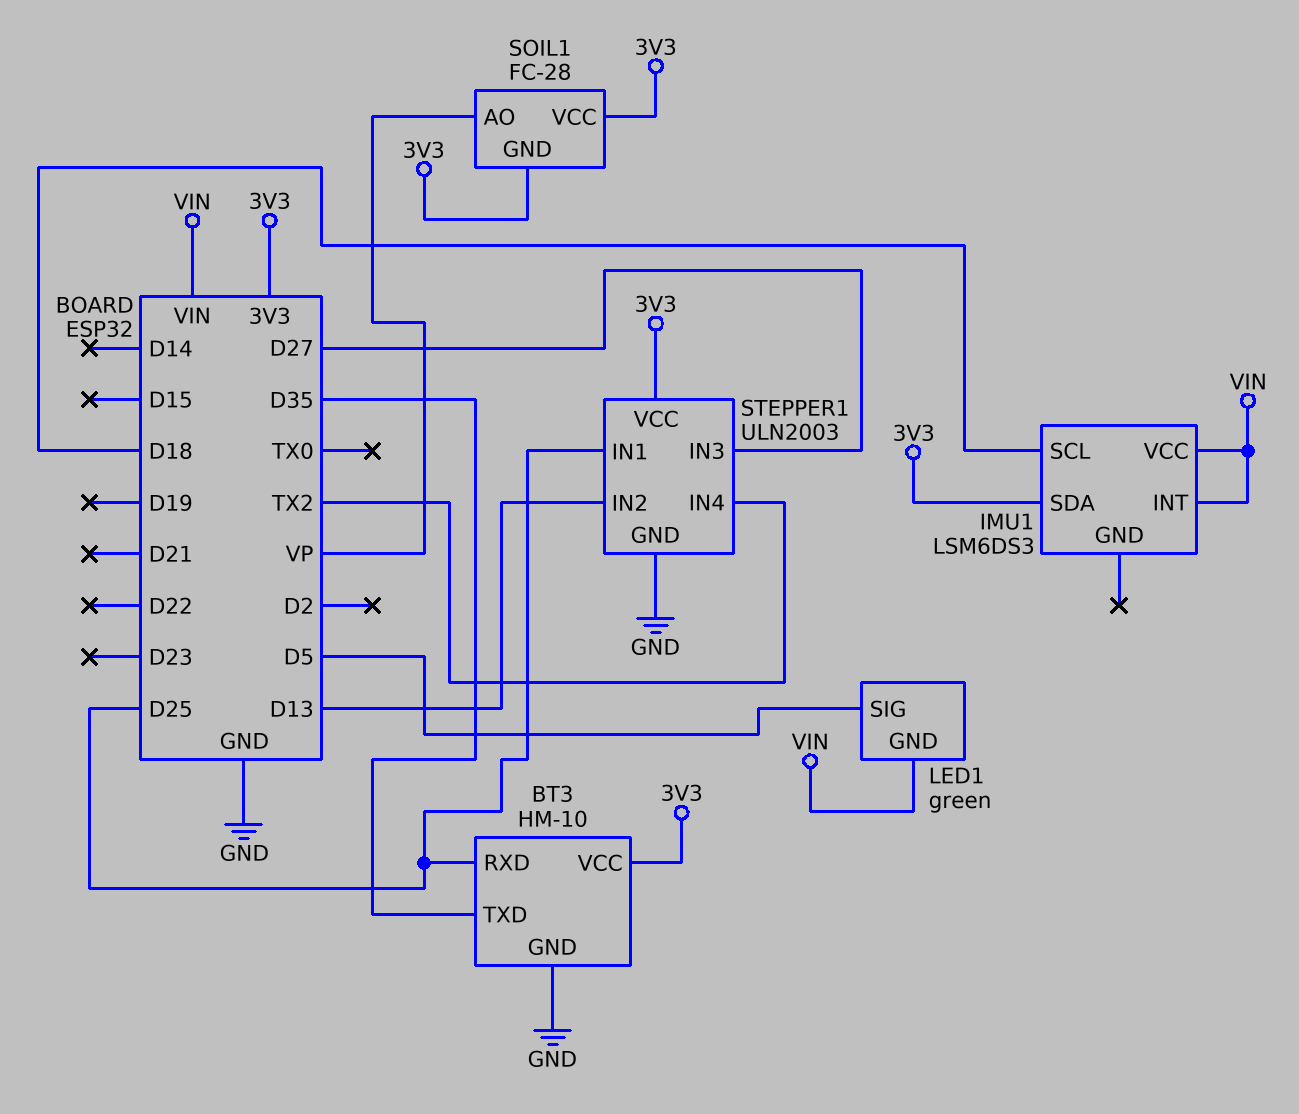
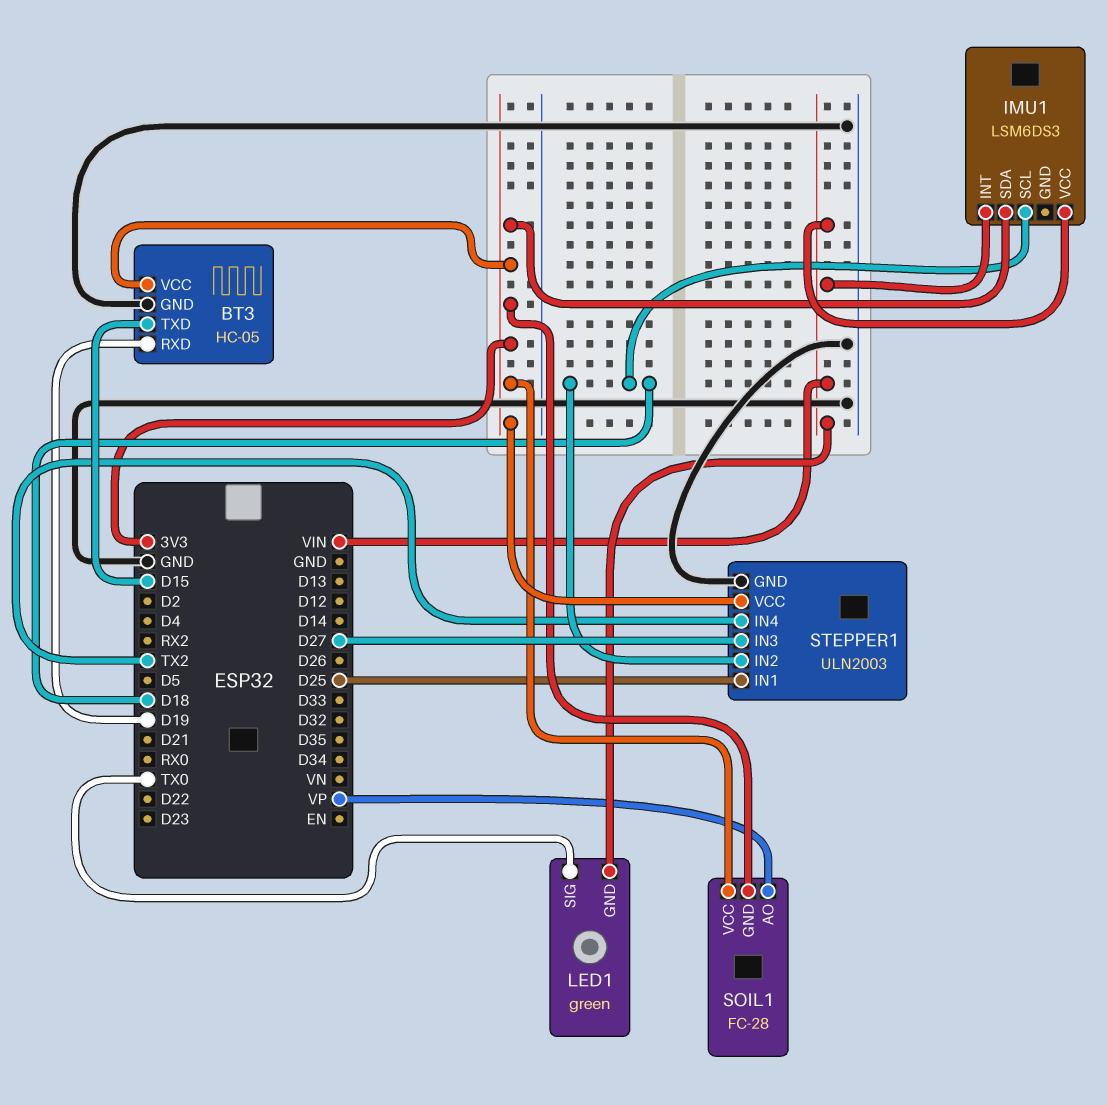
BT3: HM-10 -> HC-05
BT3 pin RXD: D25 -> D19
BT3 pin TXD: D35 -> D15
LED1 pin SIG: D5 -> TX0
STEPPER1 pin IN2: D13 -> D18

